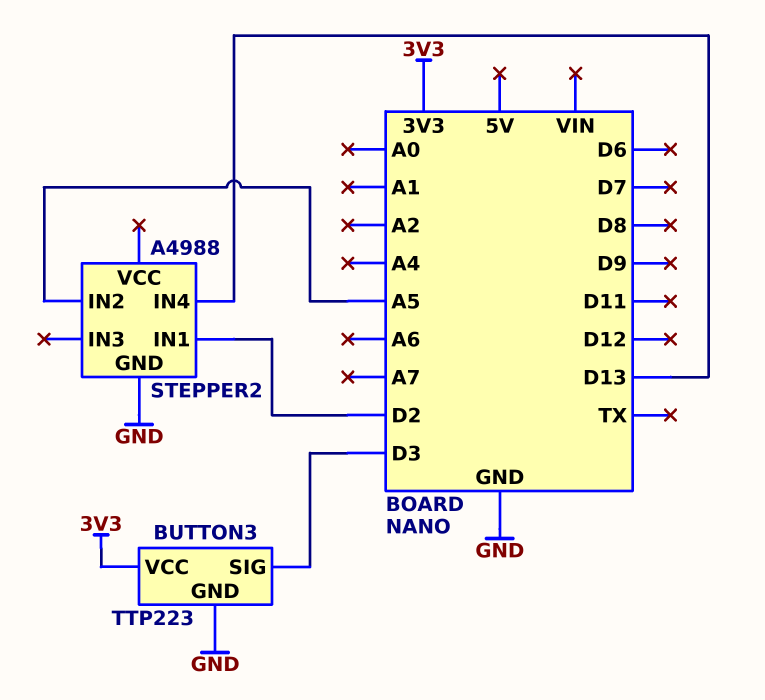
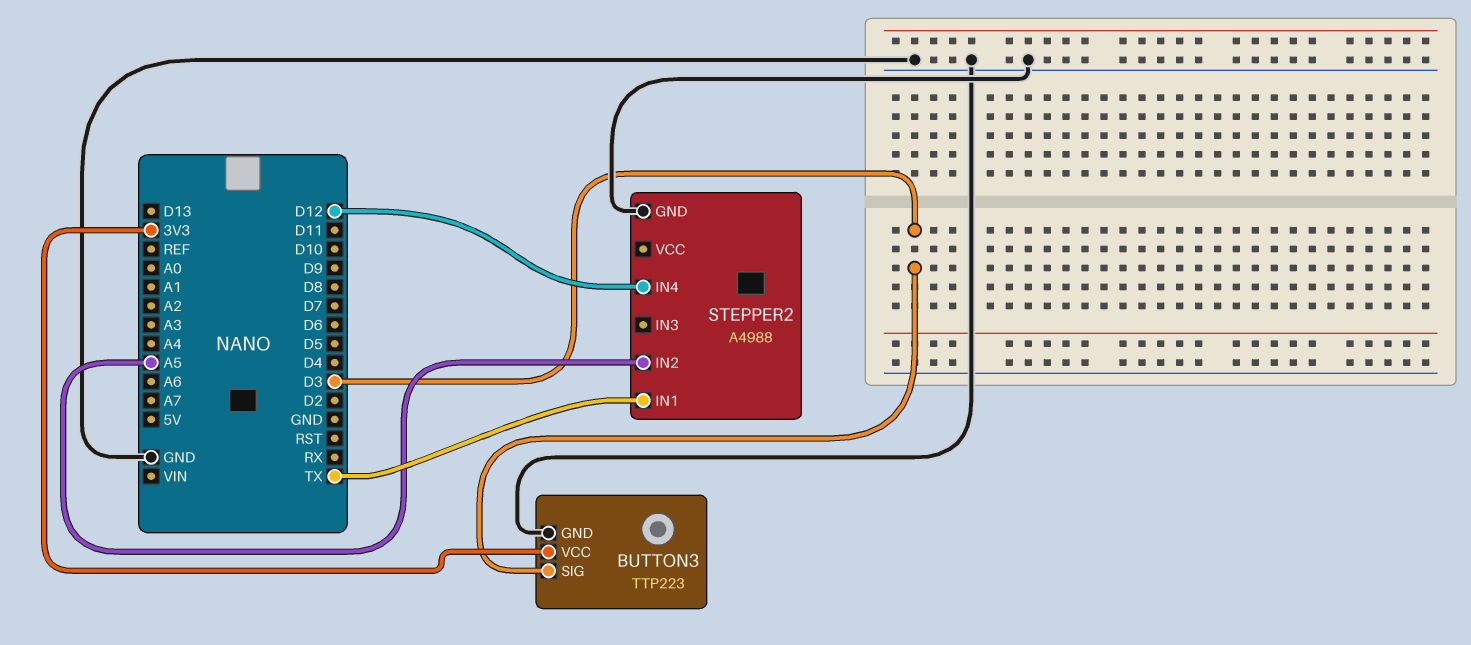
STEPPER2 pin IN1: D2 -> TX
STEPPER2 pin IN4: D13 -> D12

